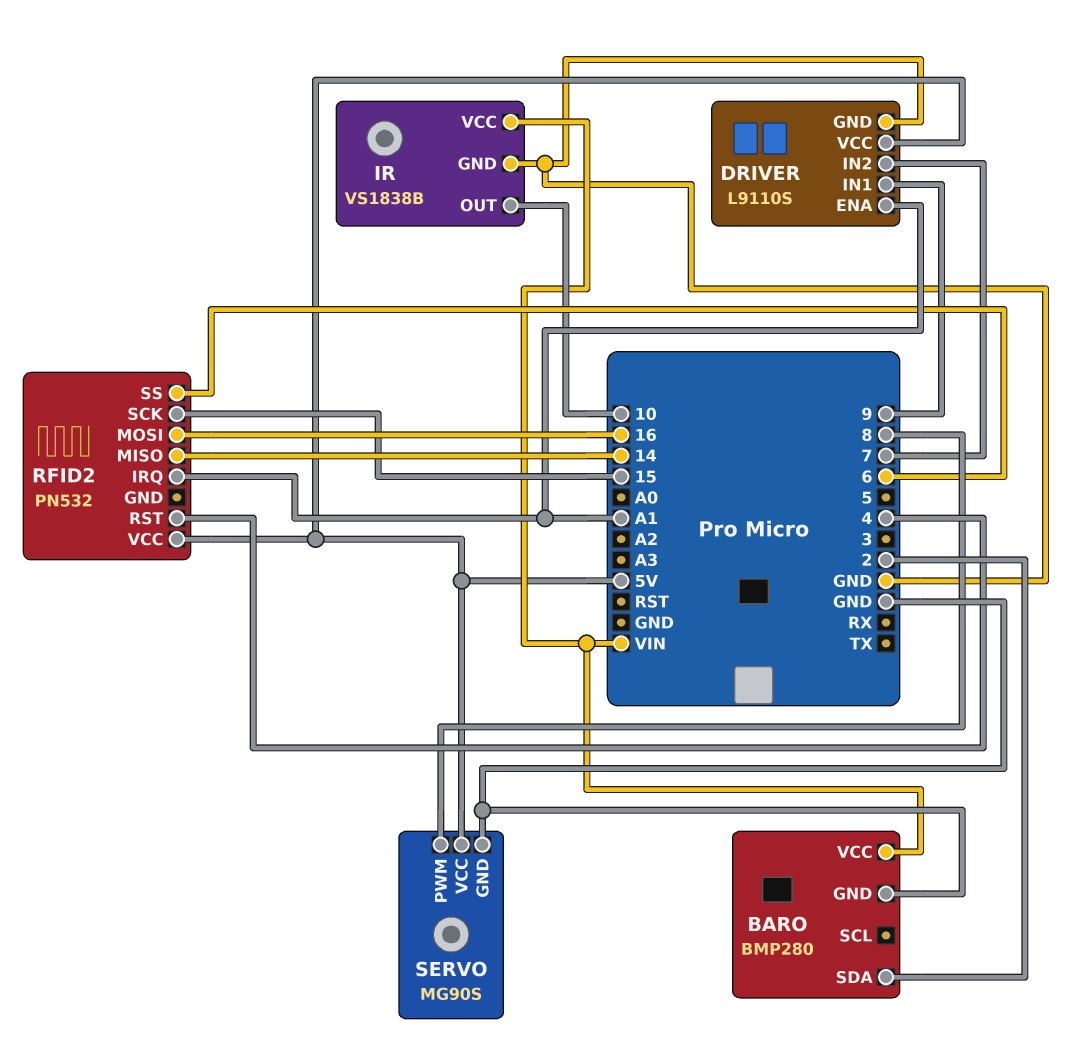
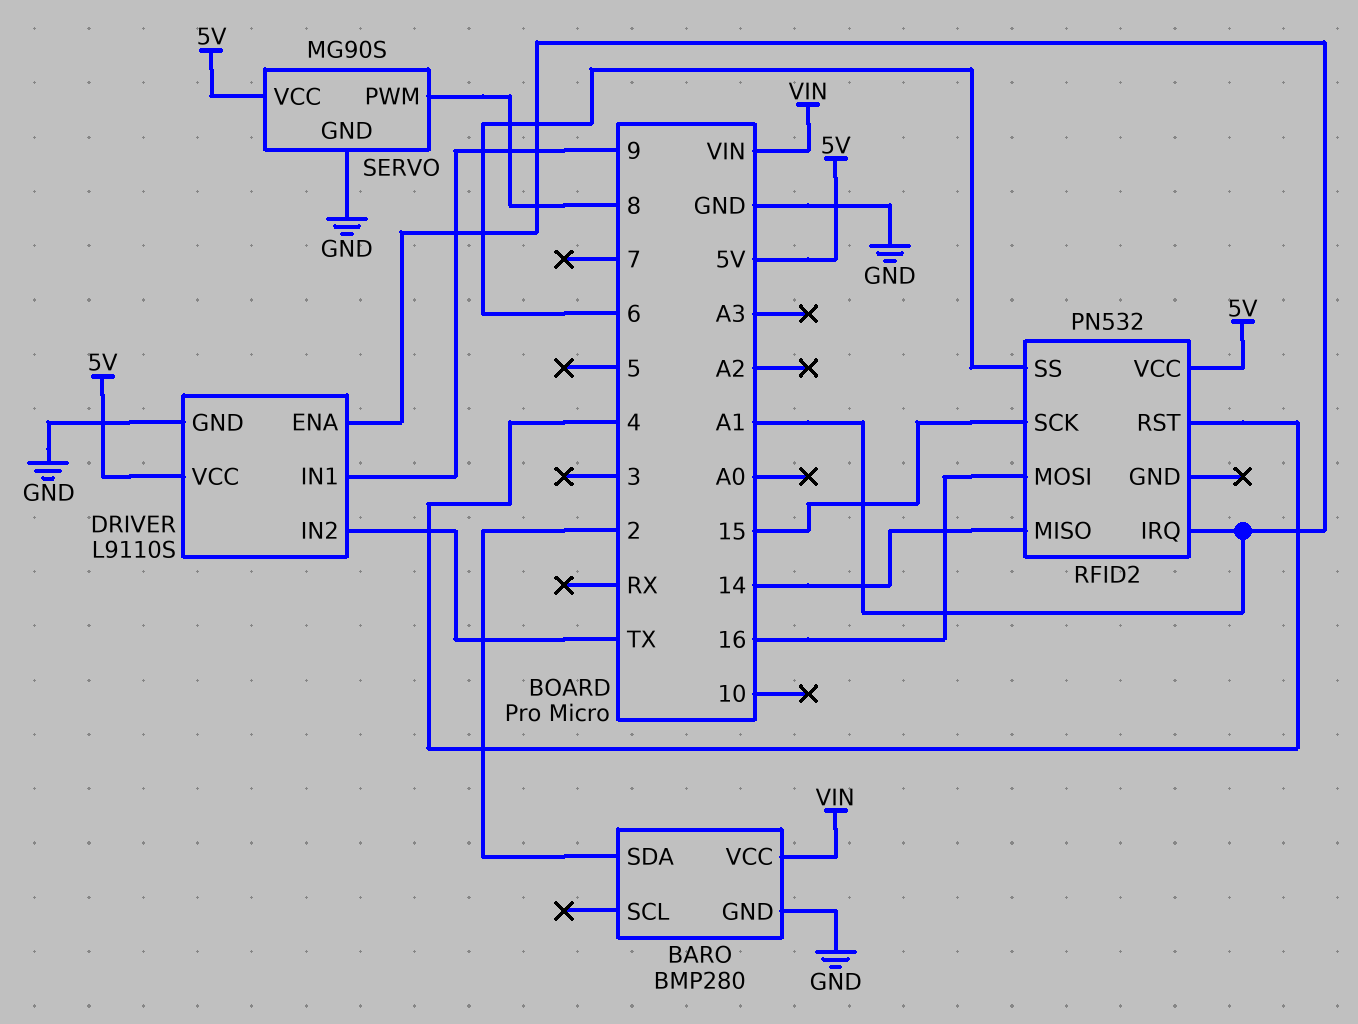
DRIVER pin IN2: 7 -> TX
IR: VS1838B -> none
IR pin GND: GND -> none
IR pin OUT: 10 -> none
IR pin VCC: VIN -> none

